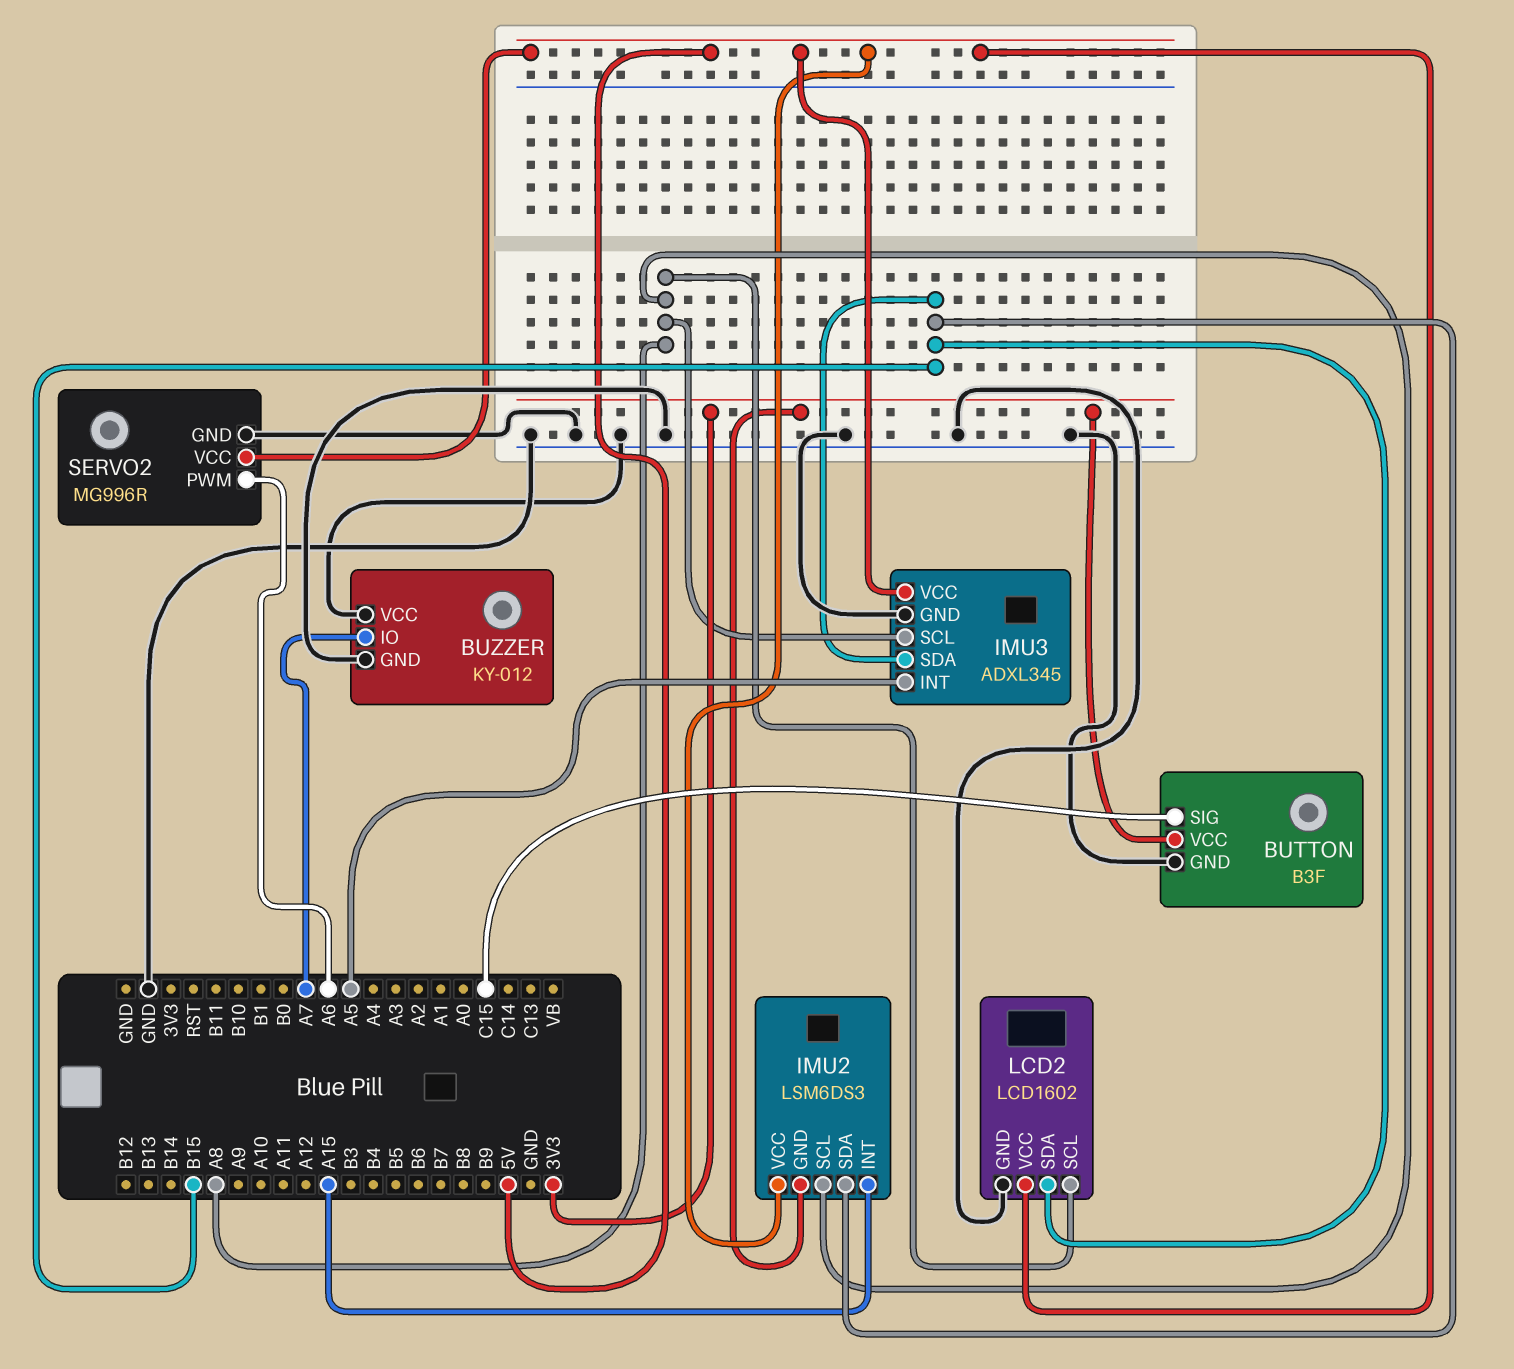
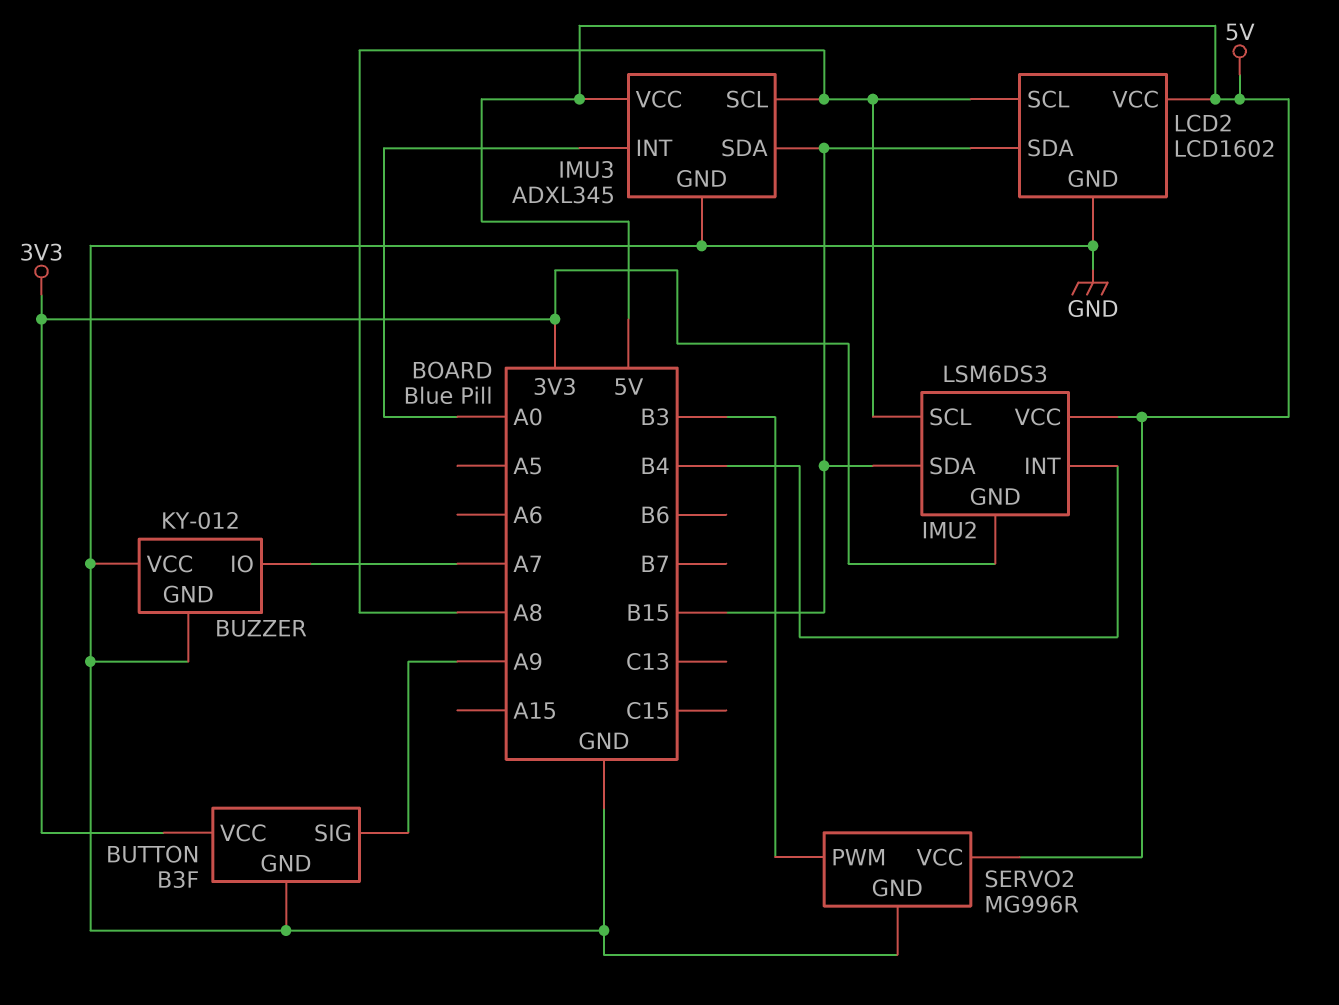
BUTTON pin SIG: C15 -> A9
IMU2 pin INT: A15 -> B4
IMU3 pin INT: A5 -> A0
SERVO2 pin PWM: A6 -> B3

